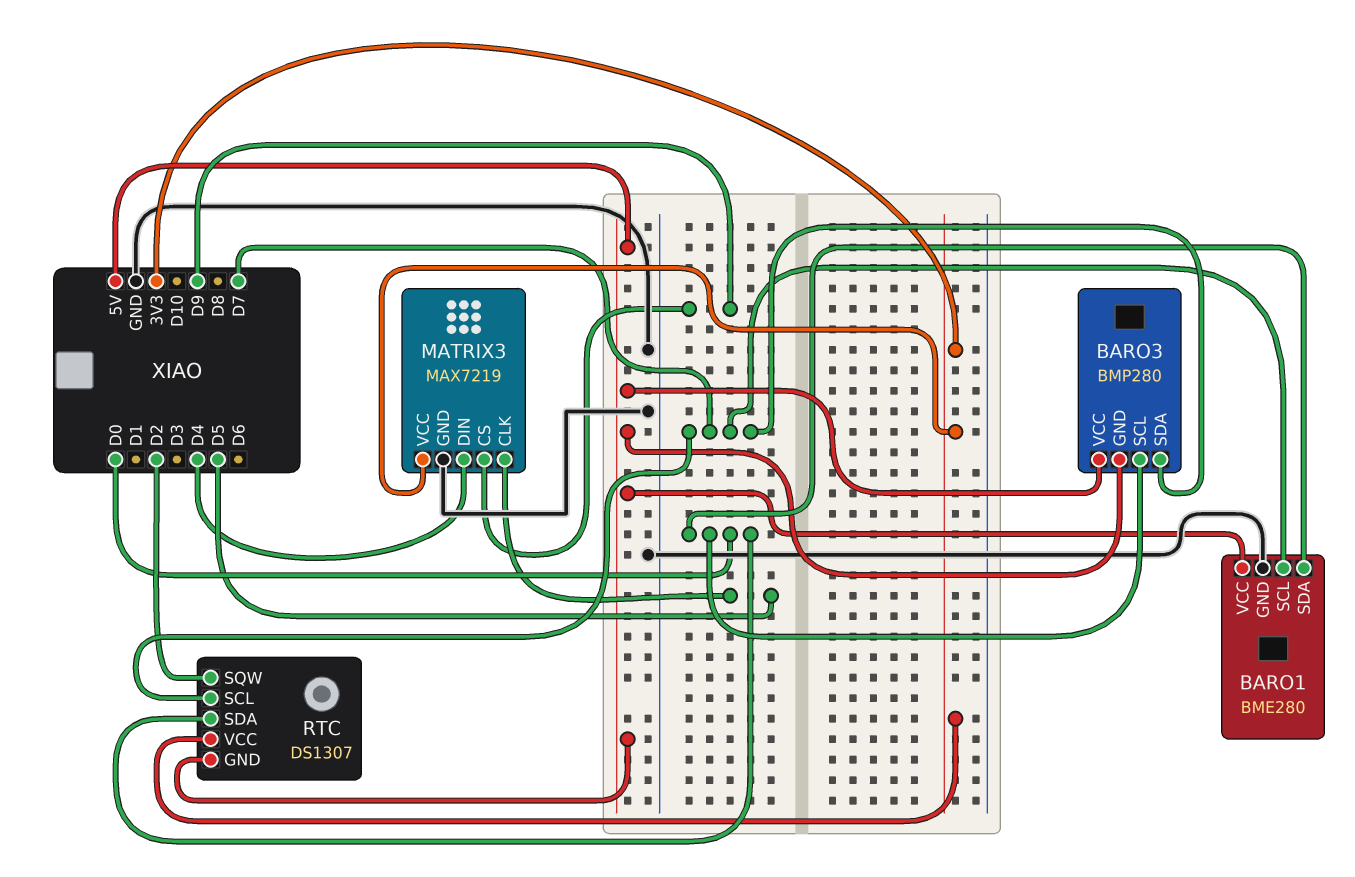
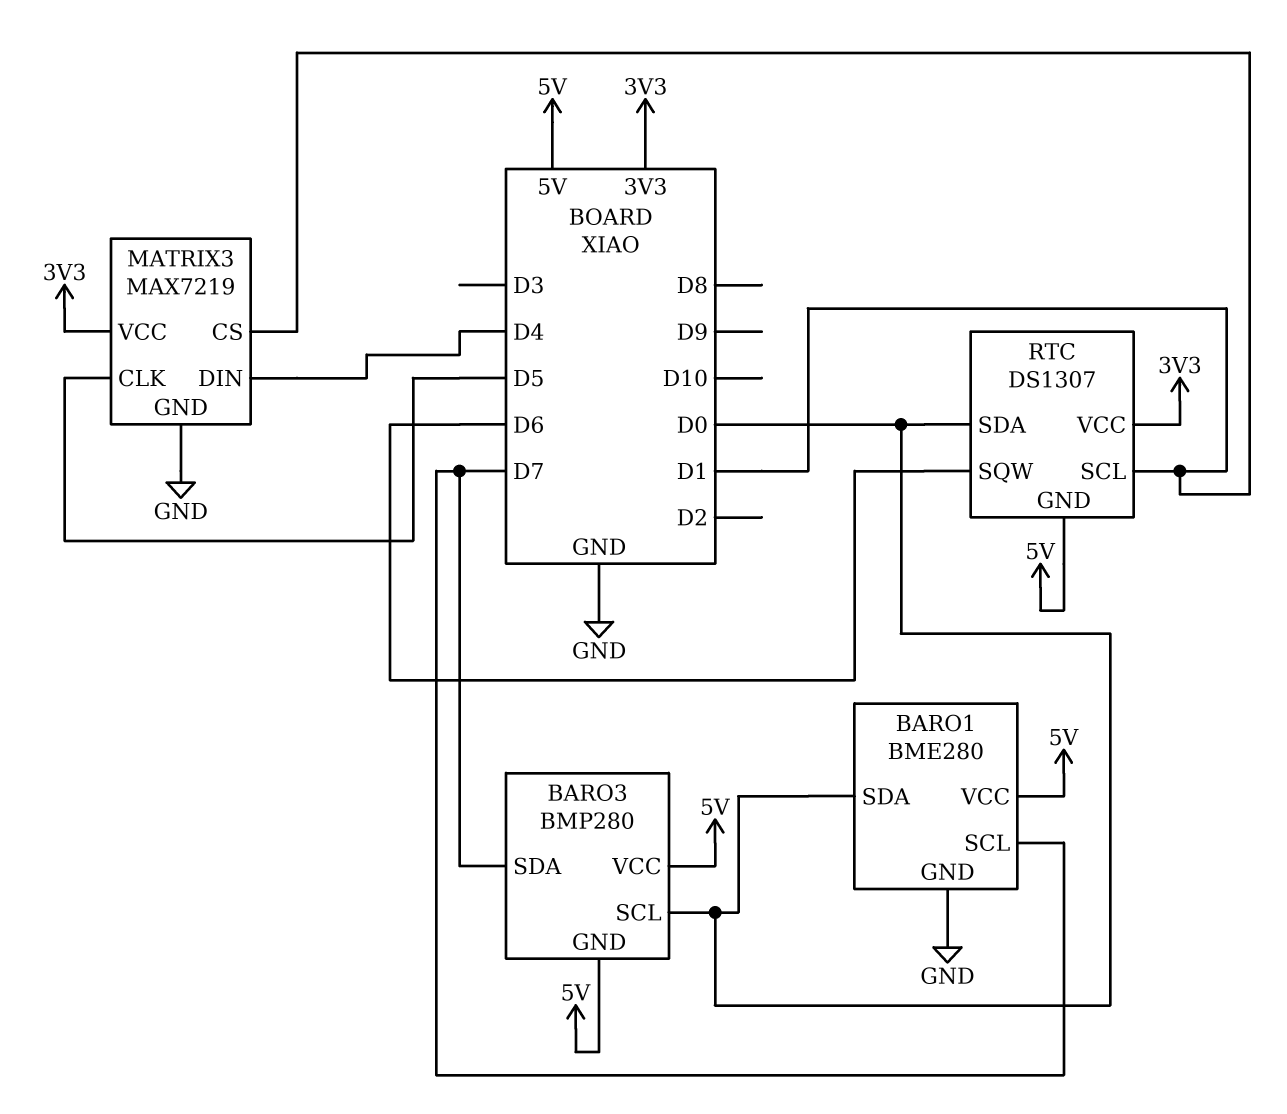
MATRIX3 pin CS: D9 -> D1
RTC pin SCL: D7 -> D1
RTC pin SQW: D2 -> D6

